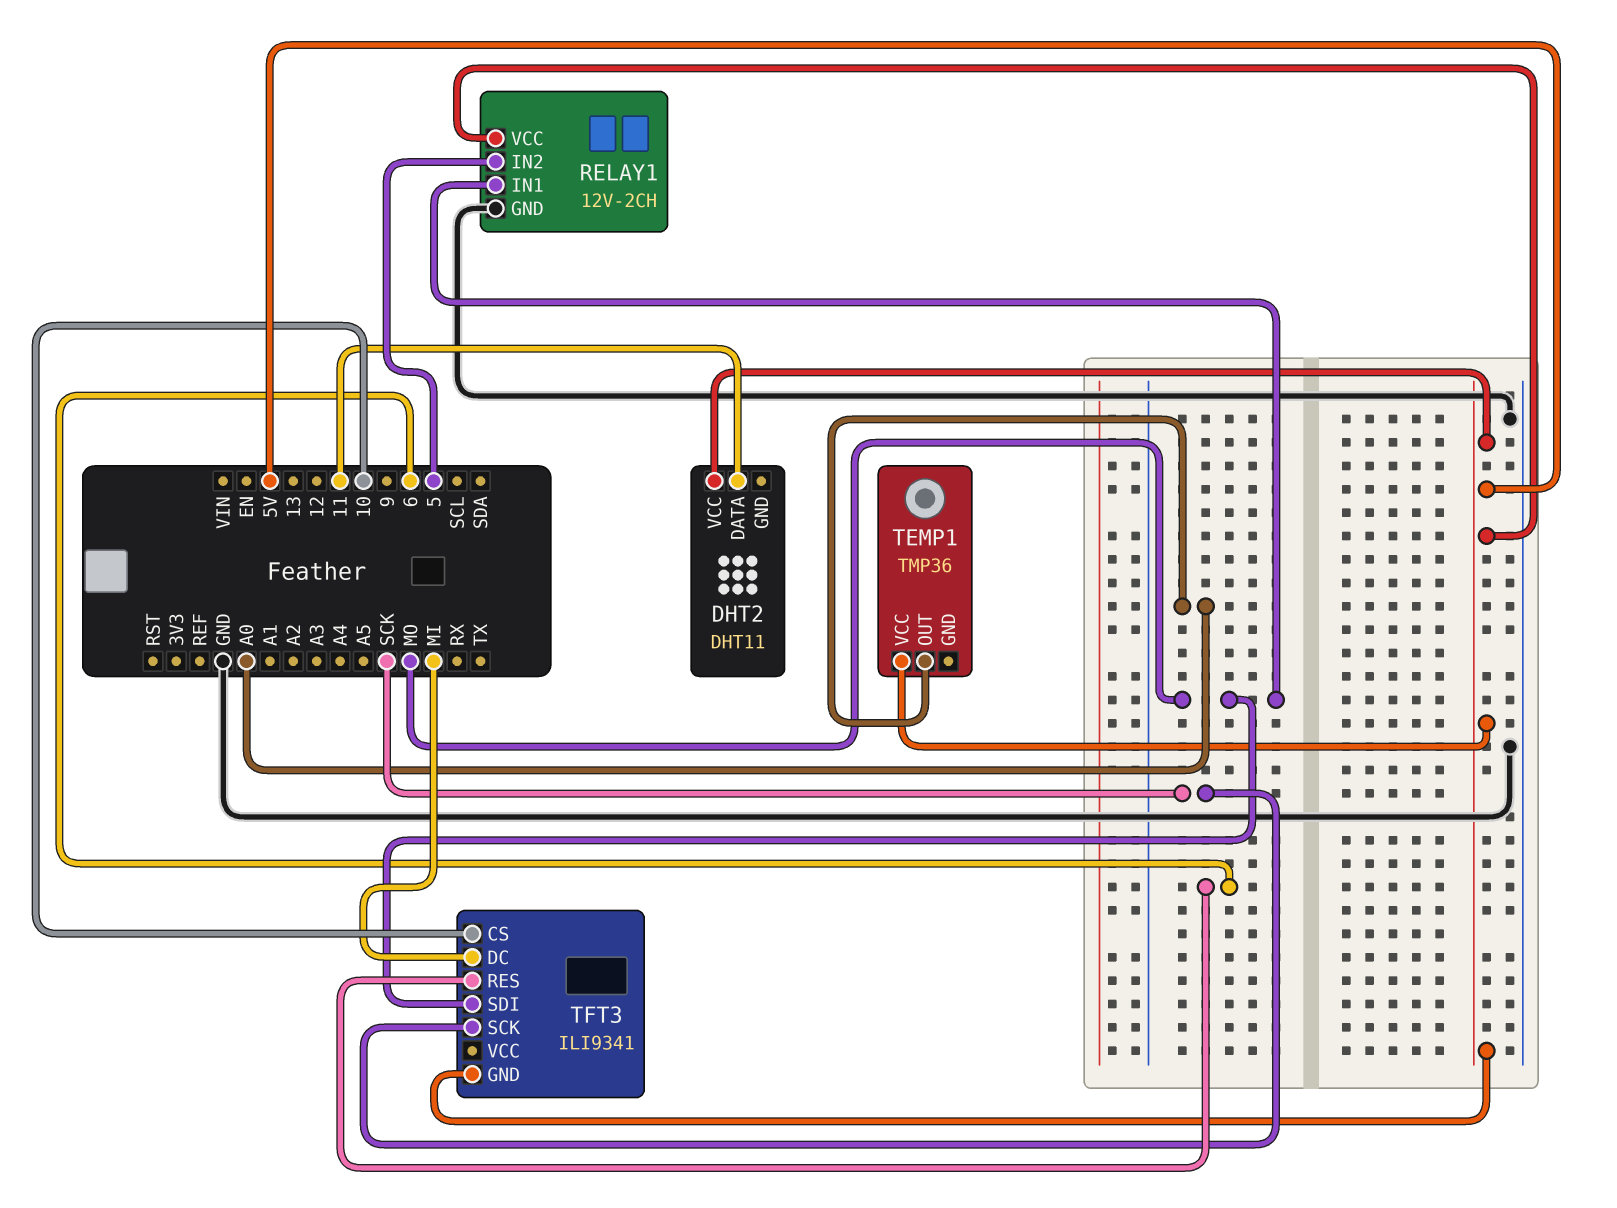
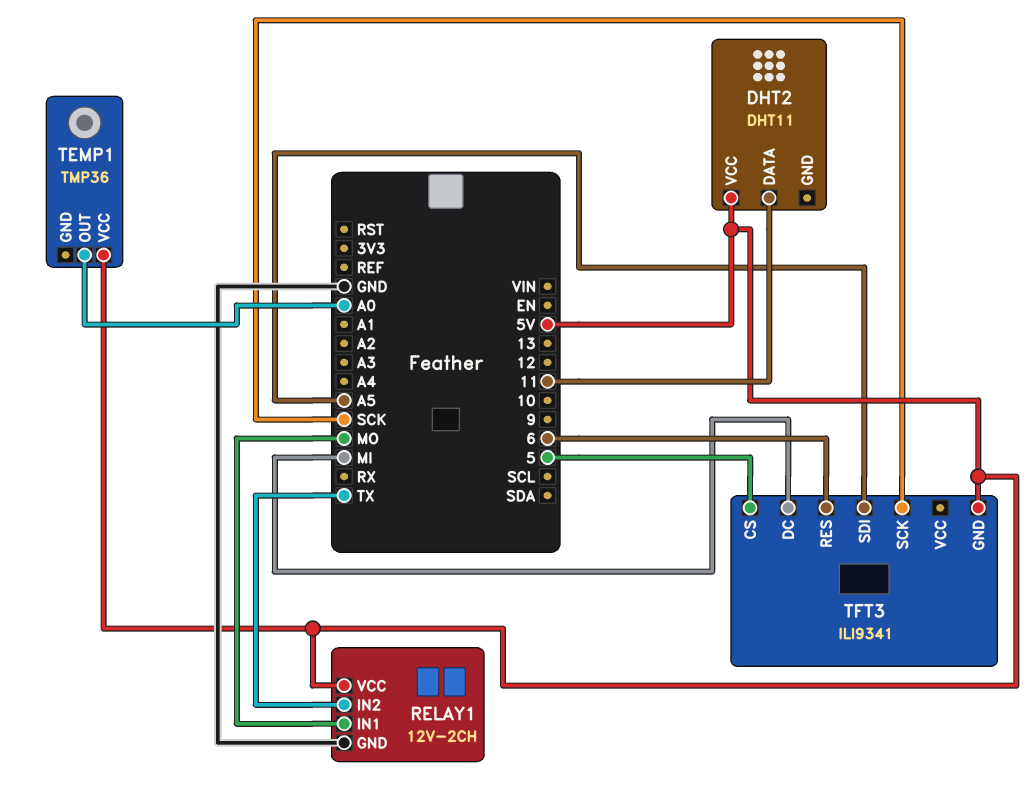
RELAY1 pin IN2: 5 -> TX
TFT3 pin CS: 10 -> 5
TFT3 pin SDI: MO -> A5

